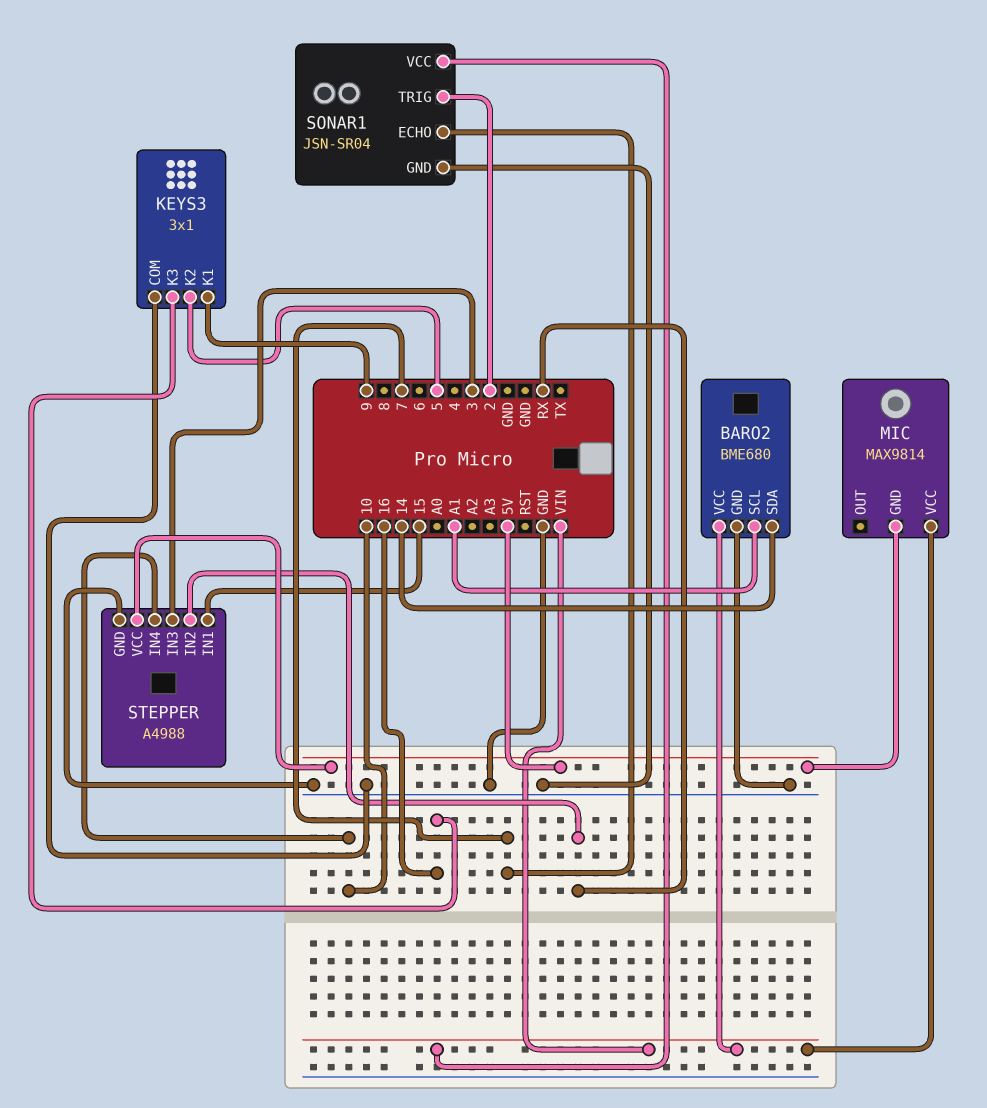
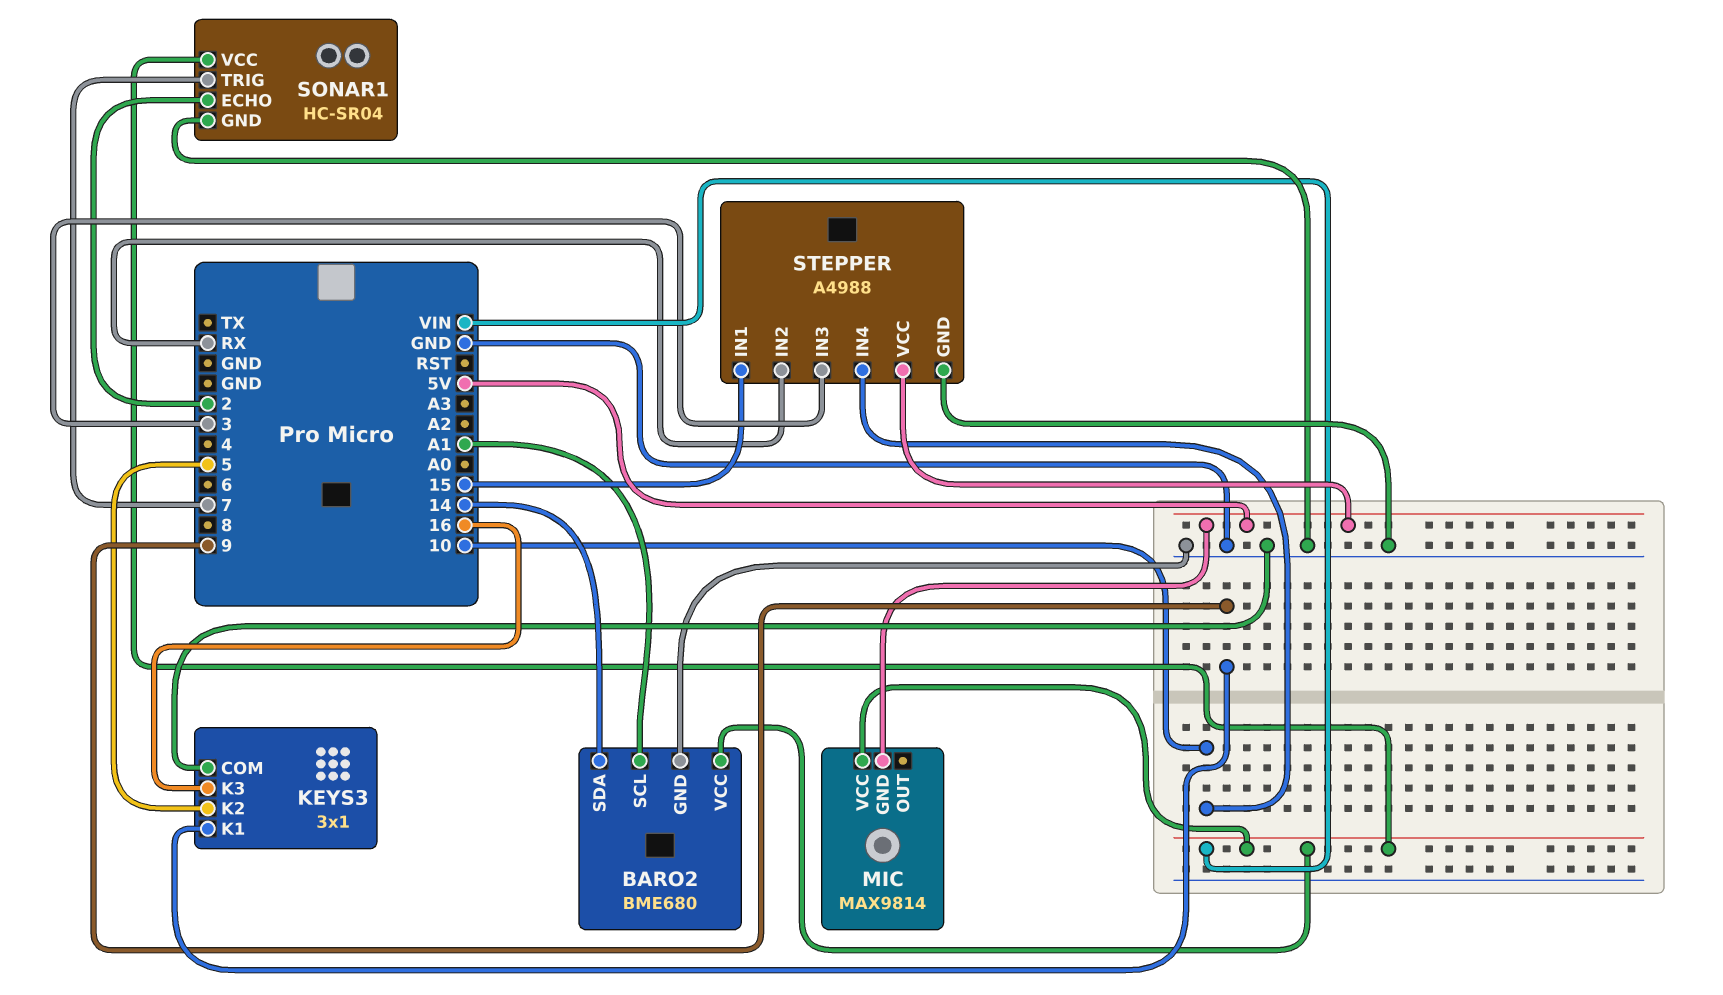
SONAR1: JSN-SR04 -> HC-SR04
SONAR1 pin ECHO: 7 -> 2
SONAR1 pin TRIG: 2 -> 7

